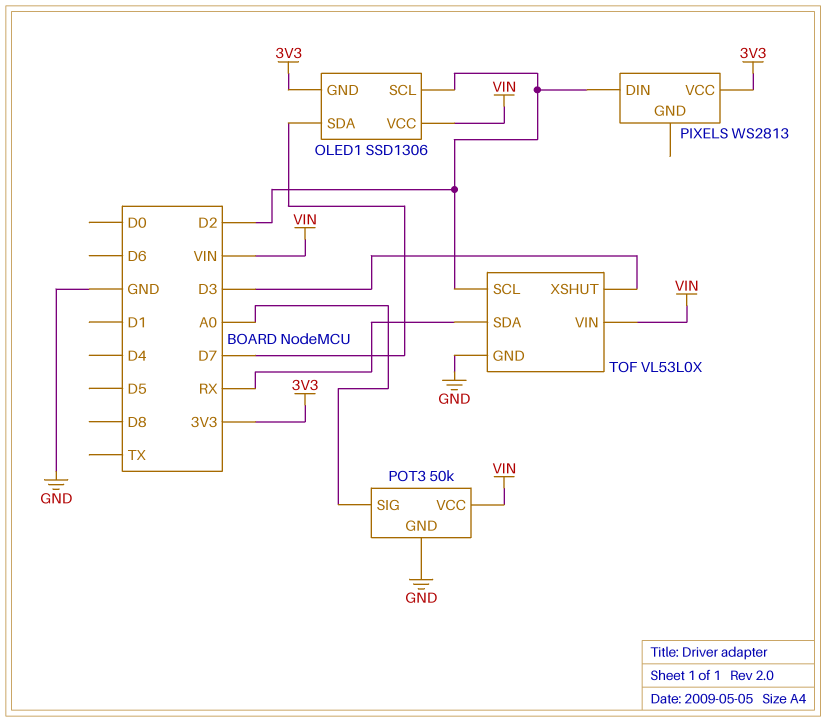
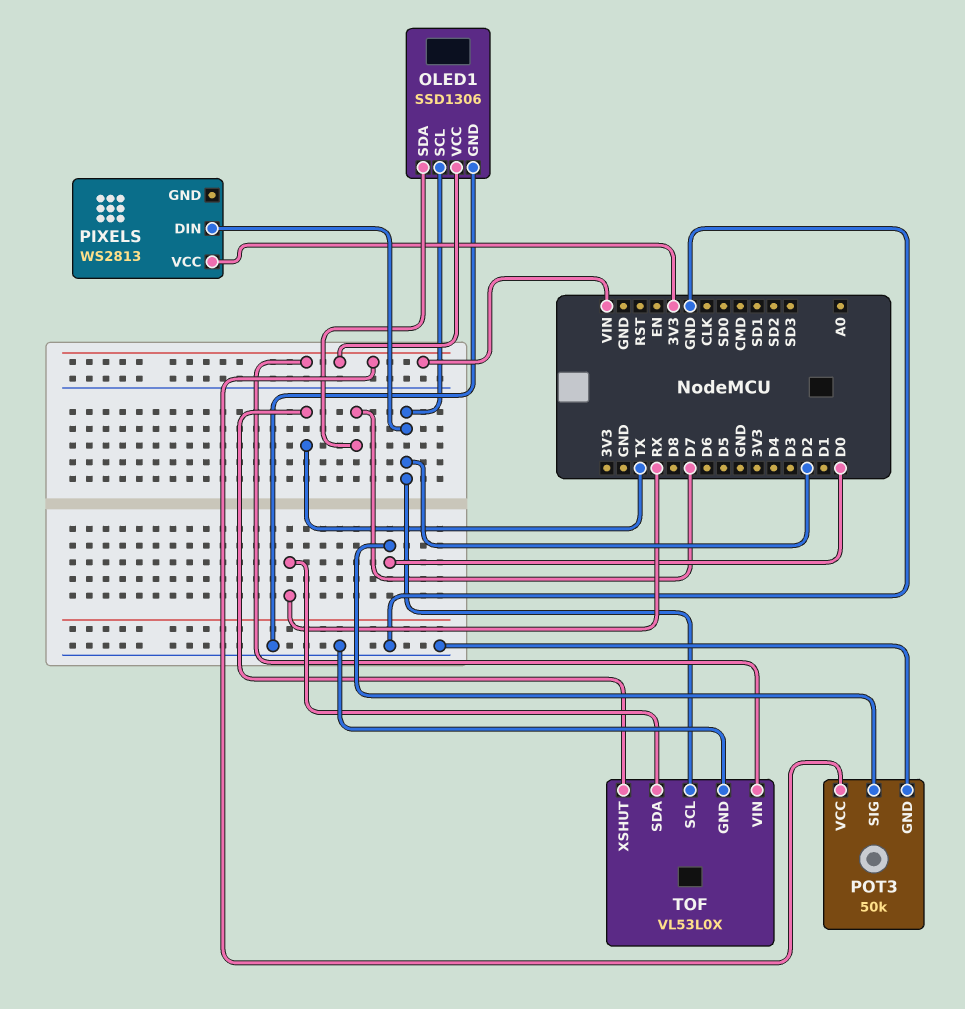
OLED1 pin GND: 3V3 -> GND
POT3 pin SIG: A0 -> D0
TOF pin XSHUT: D3 -> TX

